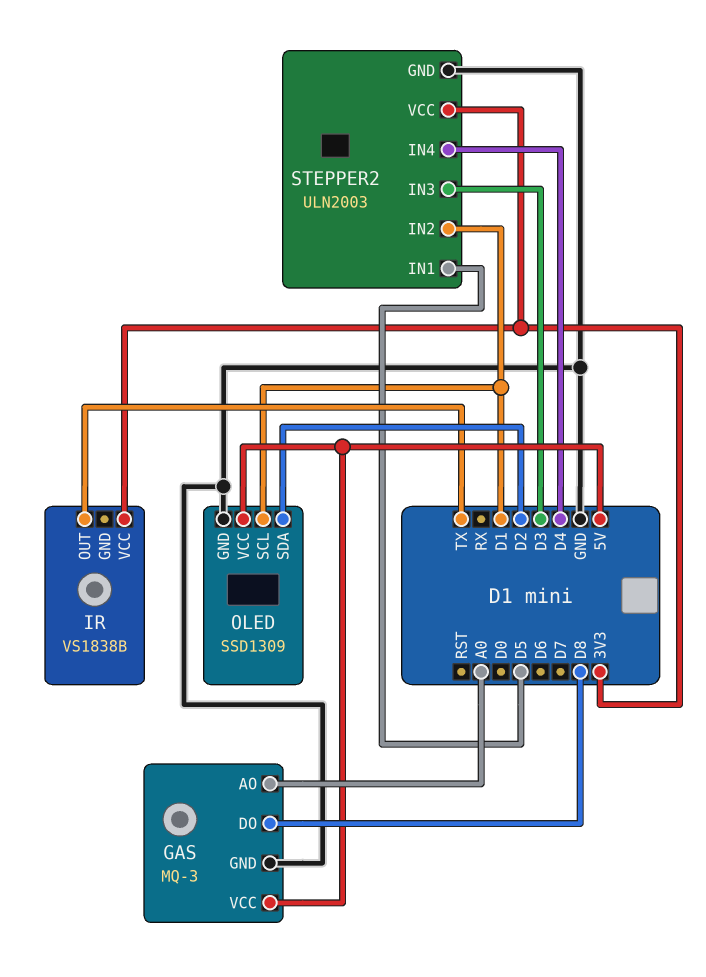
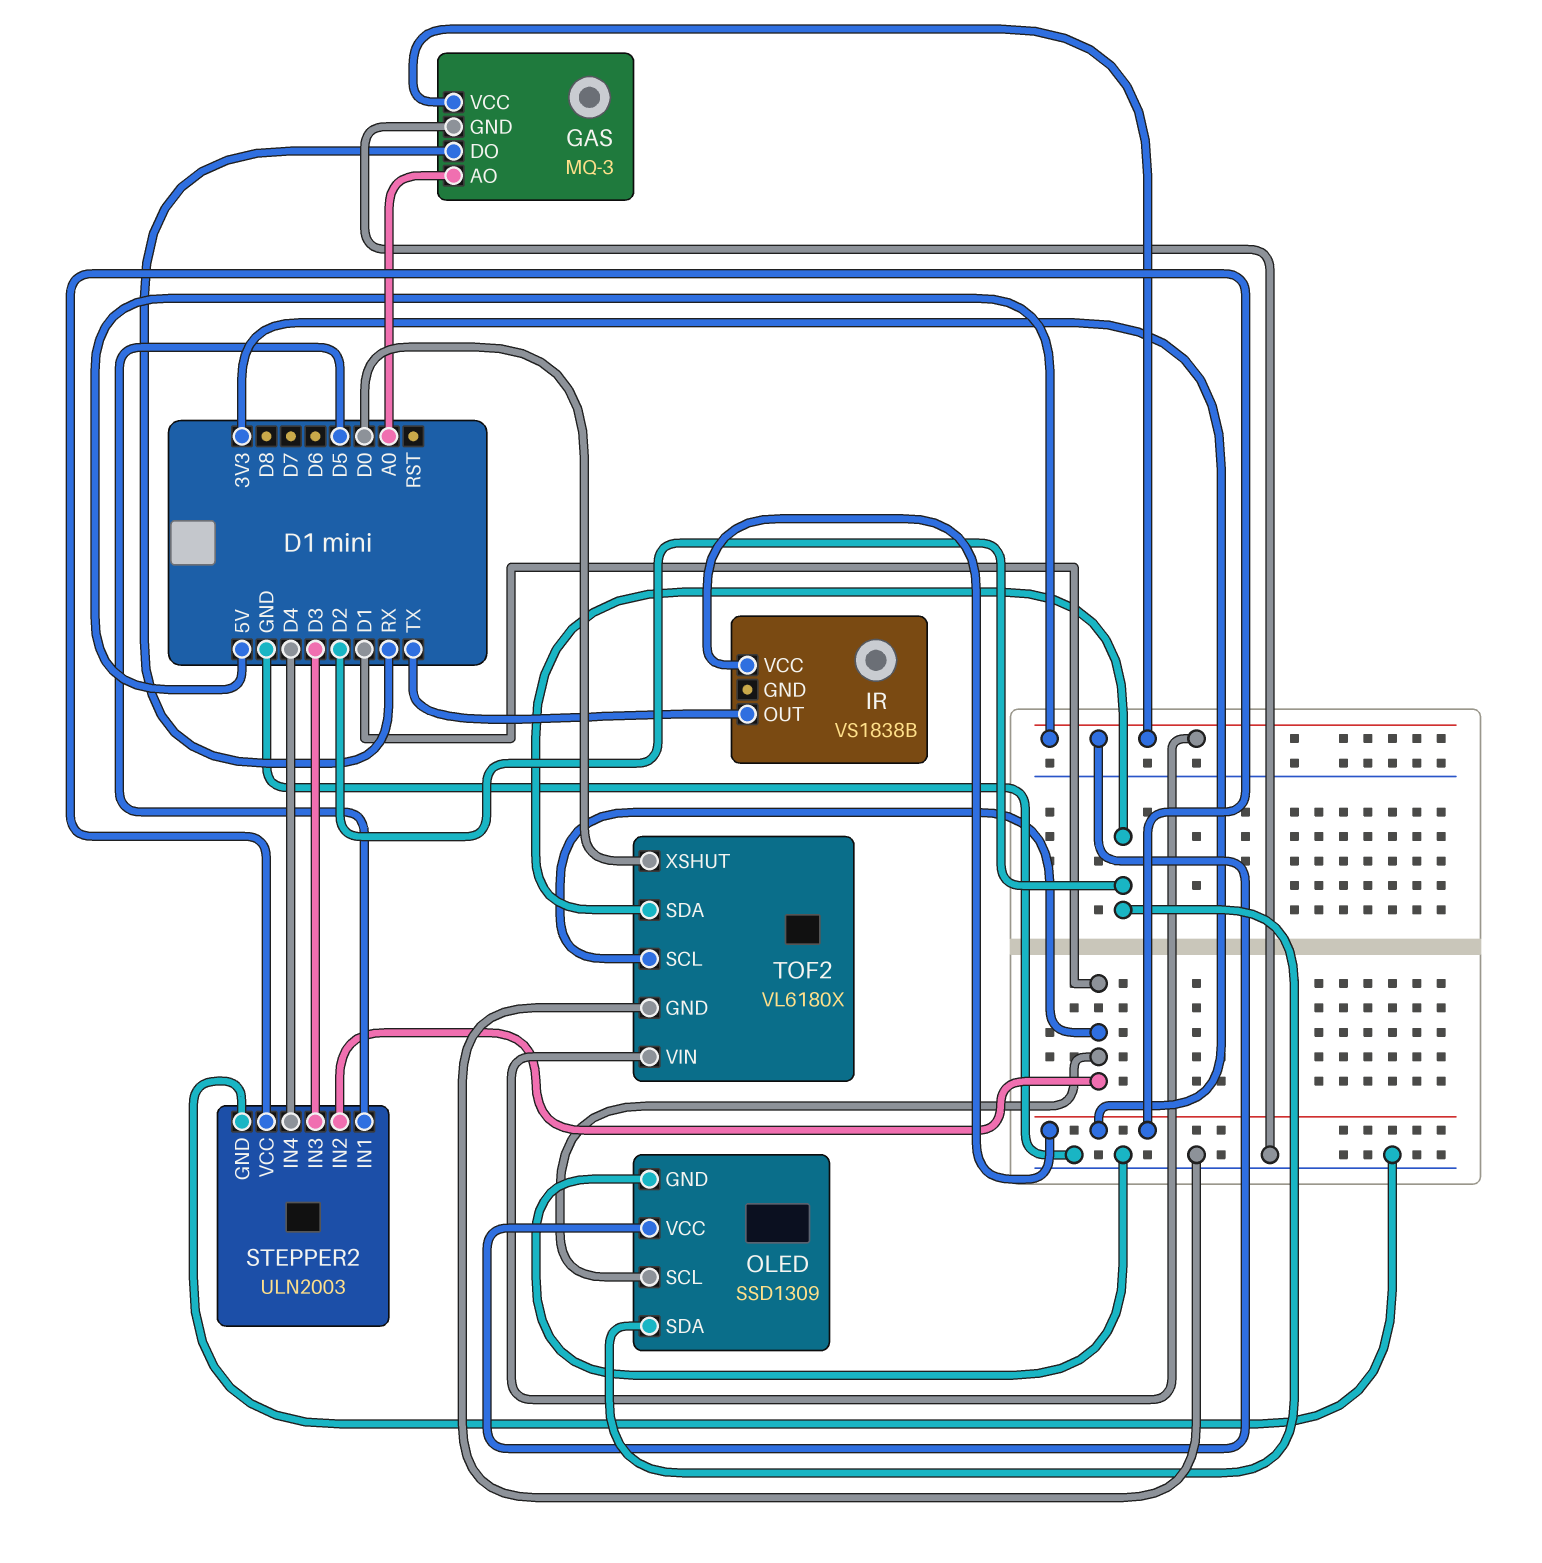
GAS pin DO: D8 -> RX
TOF2: none -> VL6180X
TOF2 pin GND: none -> GND
TOF2 pin SCL: none -> D1
TOF2 pin SDA: none -> D2
TOF2 pin VIN: none -> 5V
TOF2 pin XSHUT: none -> D0

